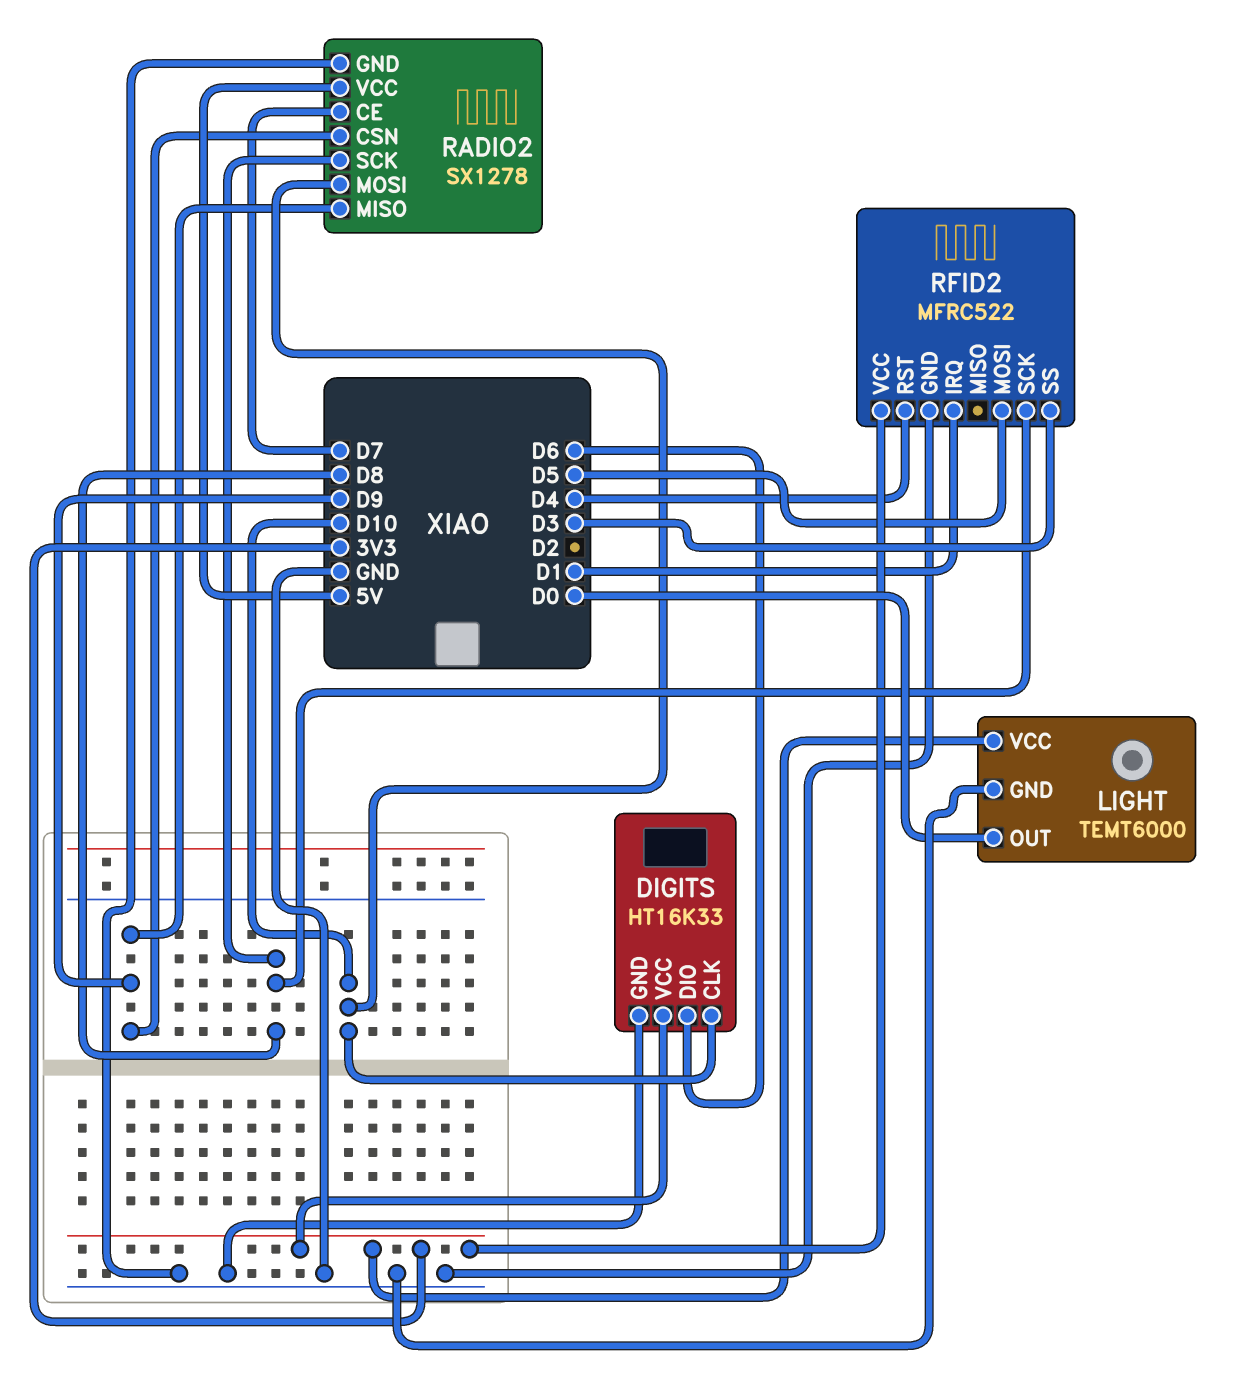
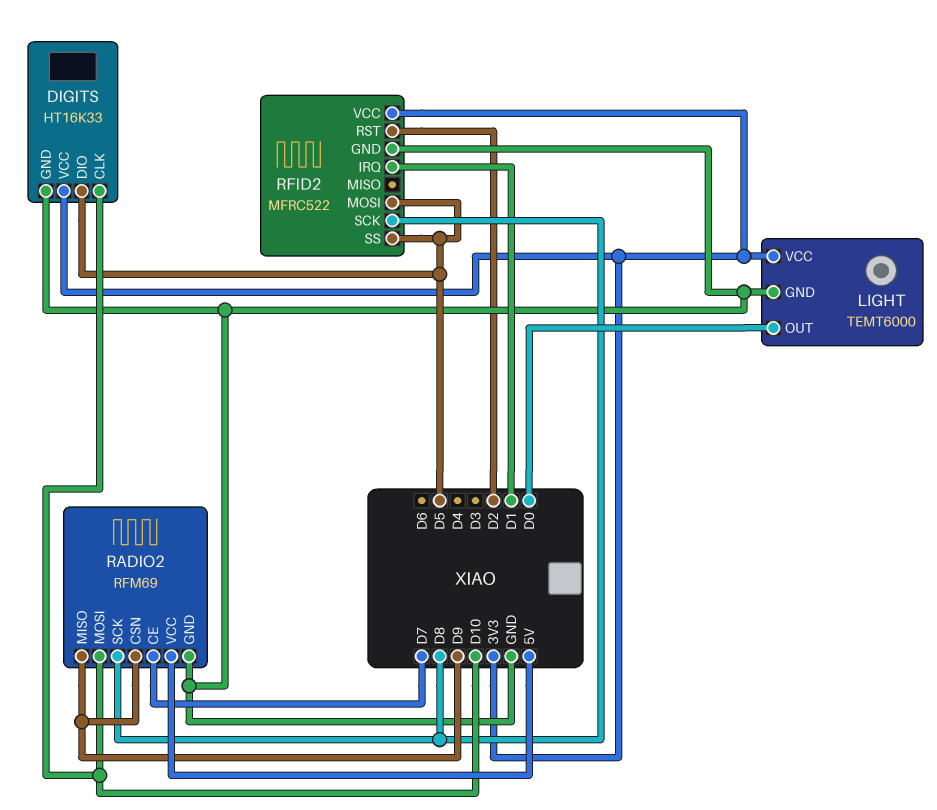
DIGITS pin DIO: D6 -> D5
RADIO2: SX1278 -> RFM69
RFID2 pin RST: D4 -> D2
RFID2 pin SS: D3 -> D5

